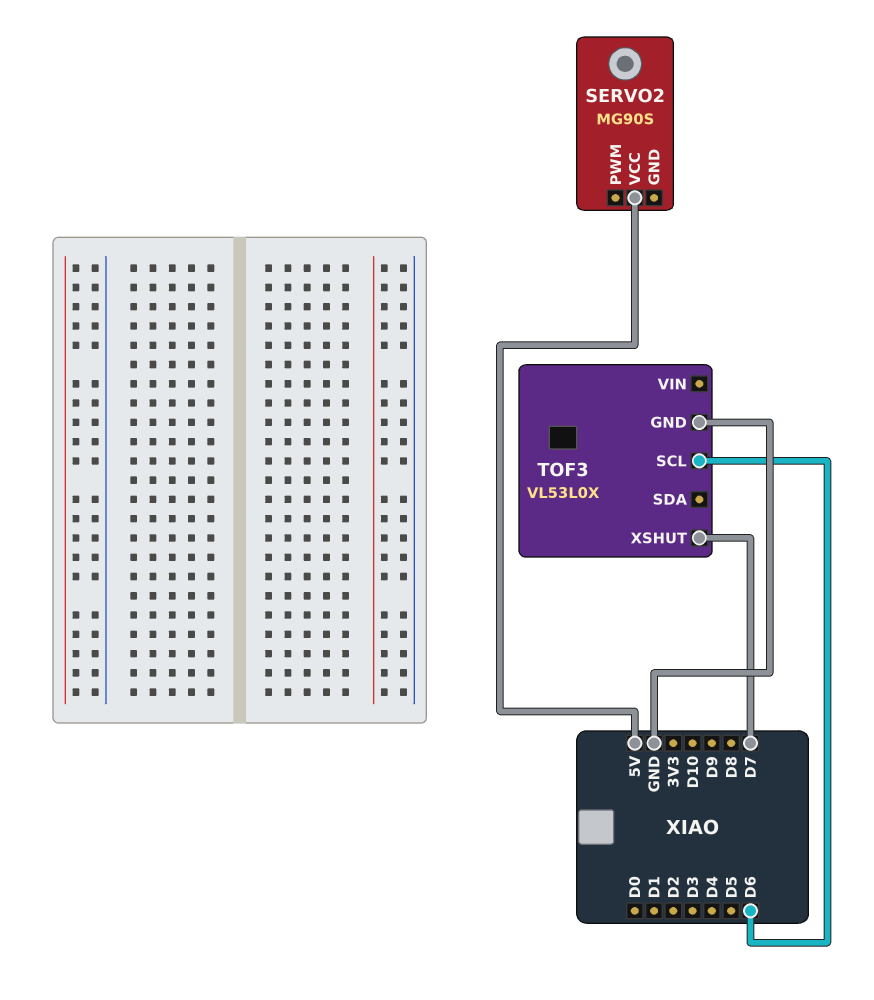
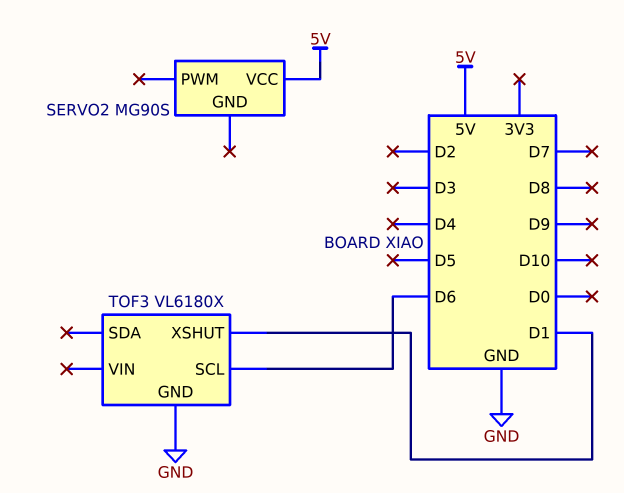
TOF3: VL53L0X -> VL6180X
TOF3 pin XSHUT: D7 -> D1

